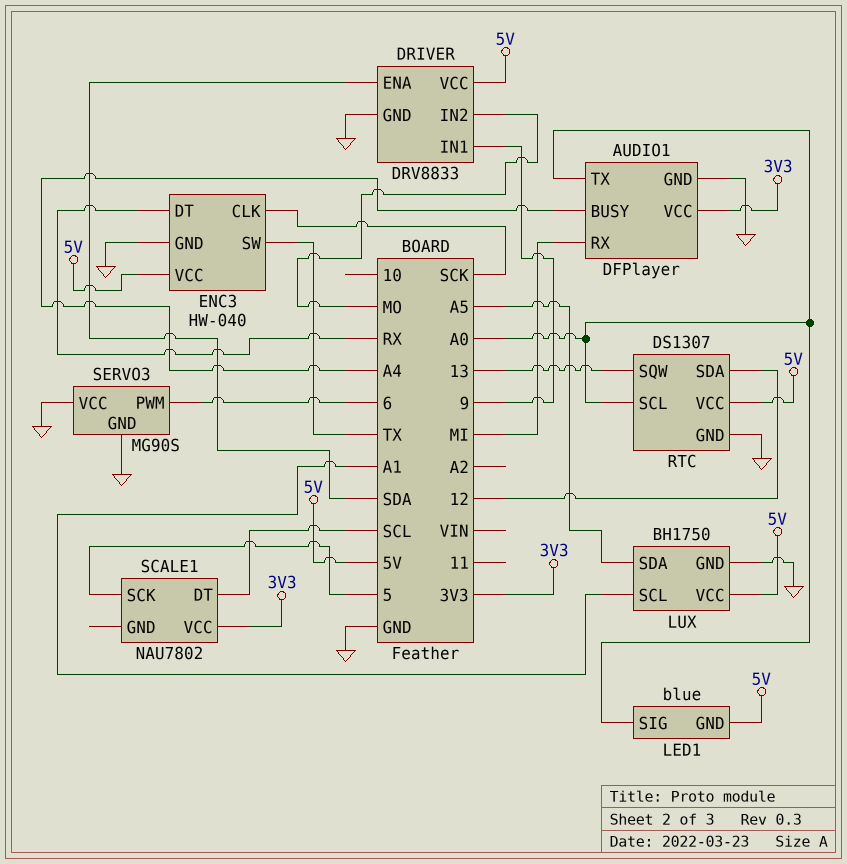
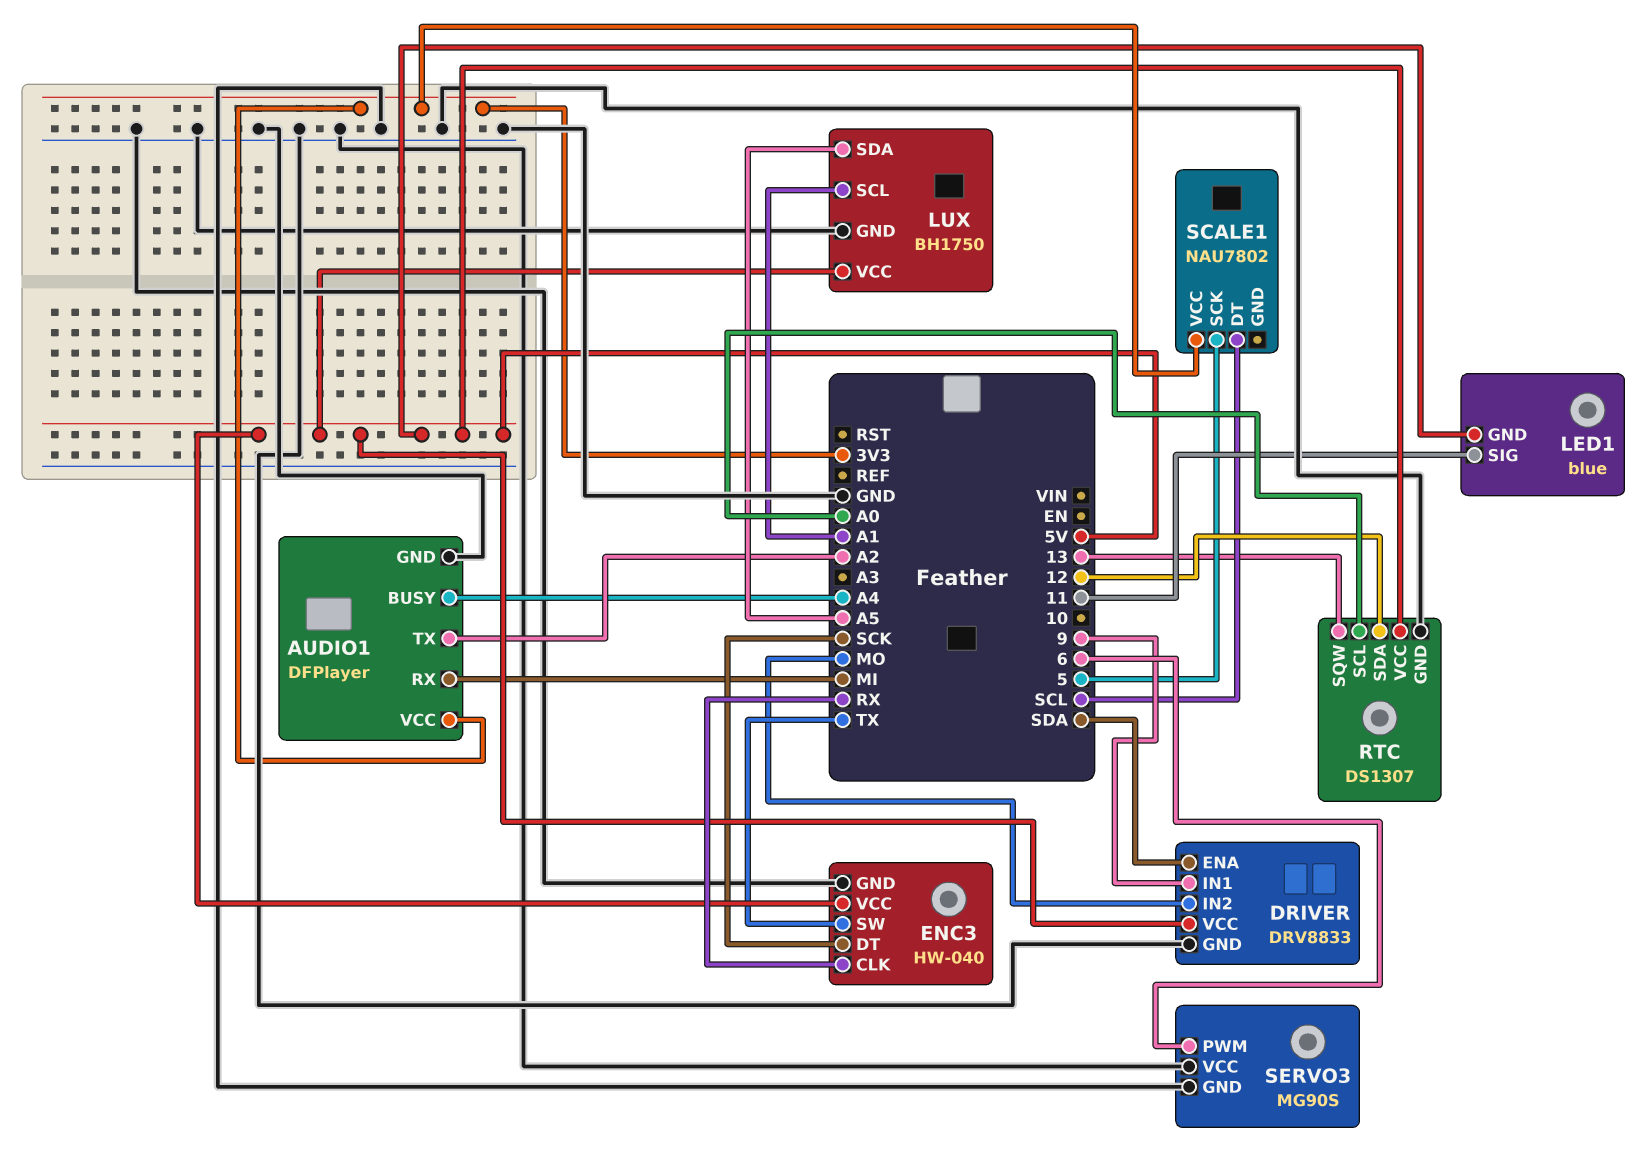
AUDIO1 pin TX: A0 -> A2
ENC3 pin CLK: SCK -> RX
ENC3 pin DT: RX -> SCK
LED1 pin SIG: A0 -> 11

